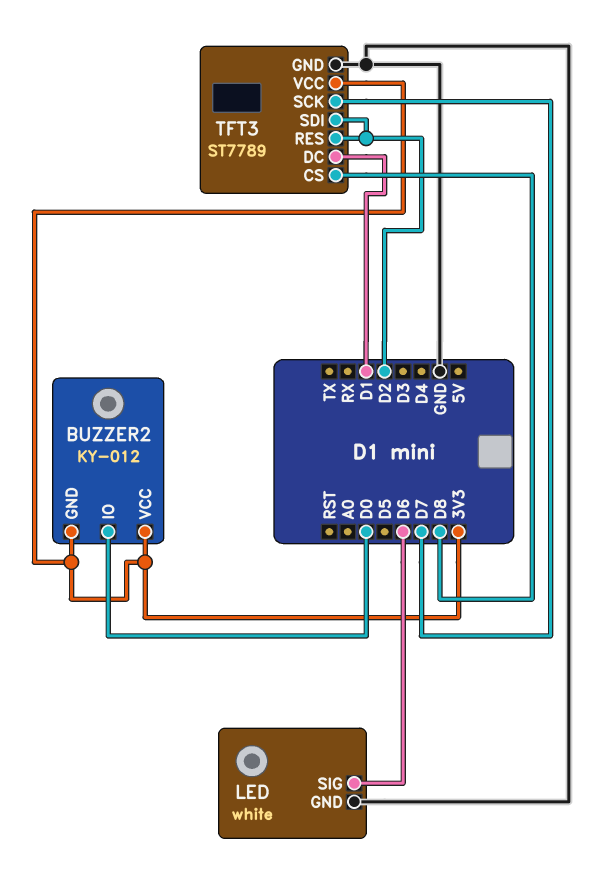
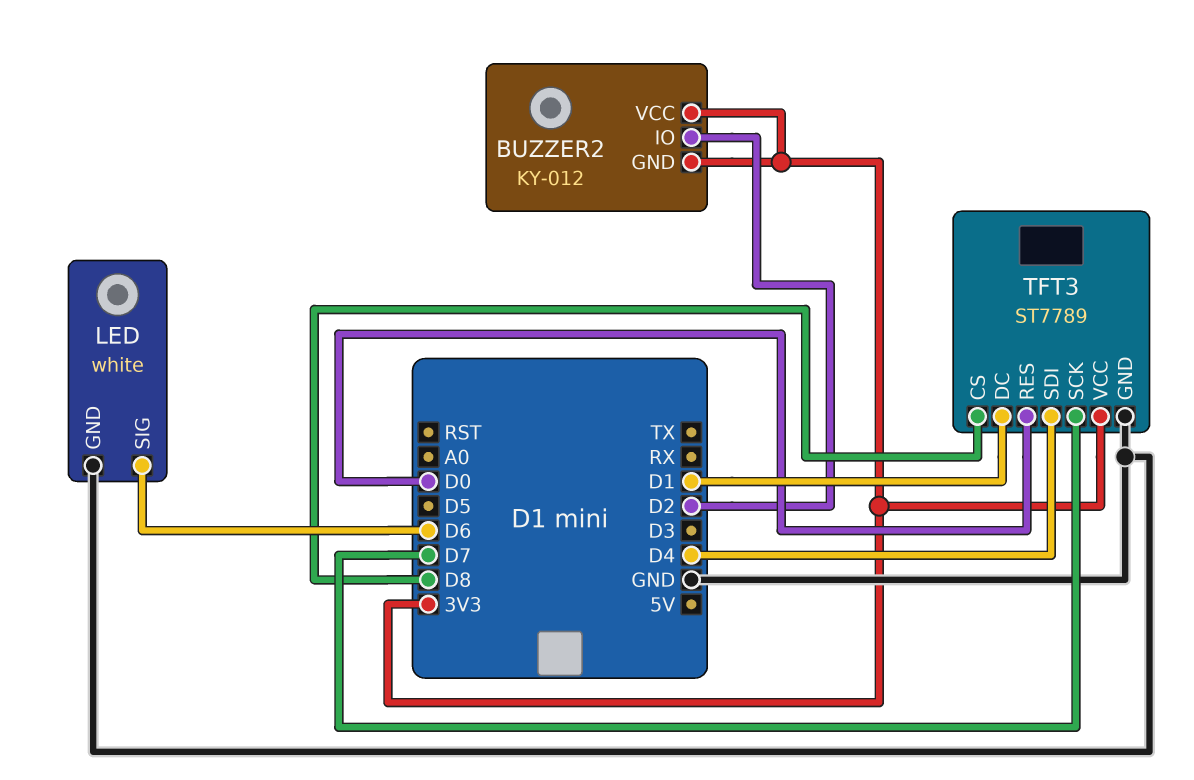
BUZZER2 pin IO: D0 -> D2
TFT3 pin RES: D2 -> D0
TFT3 pin SDI: D2 -> D4

